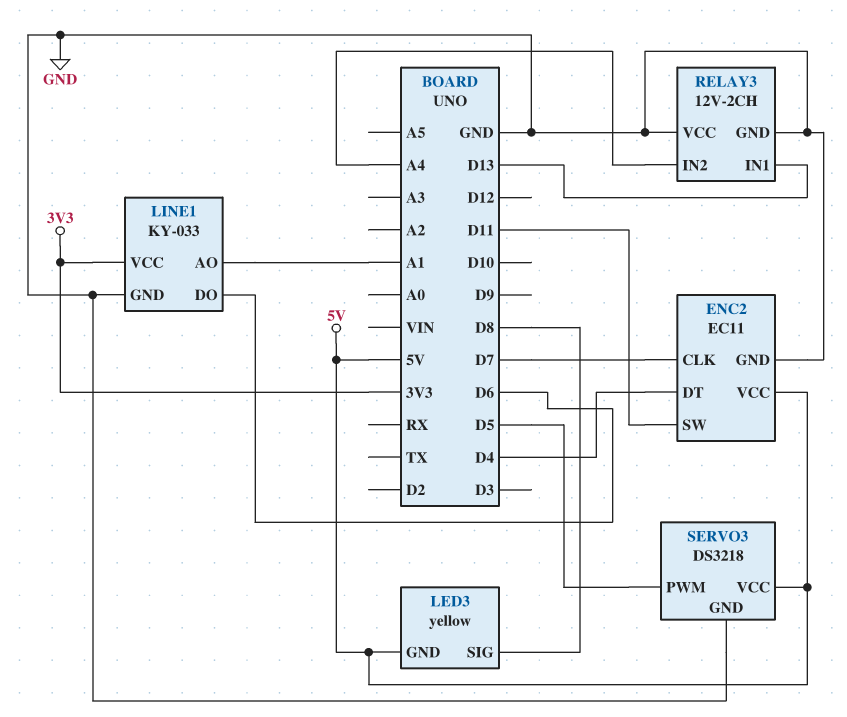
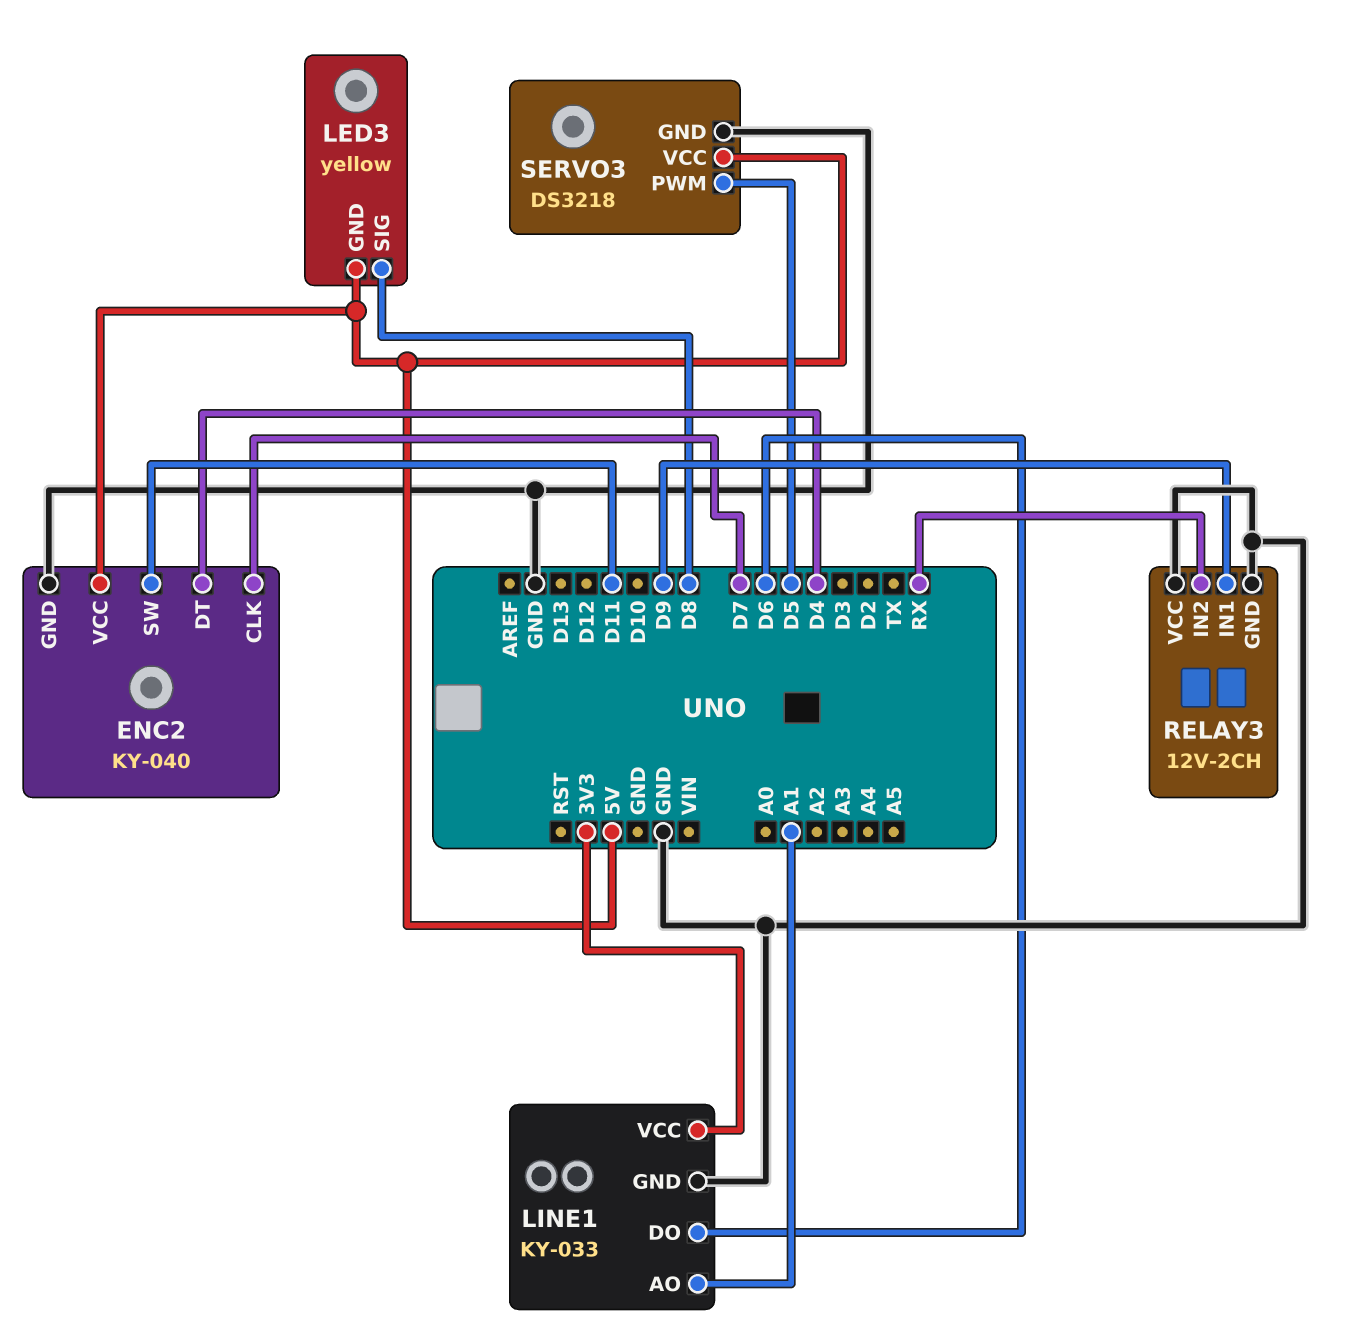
ENC2: EC11 -> KY-040
RELAY3 pin IN1: D13 -> D9
RELAY3 pin IN2: A4 -> RX

